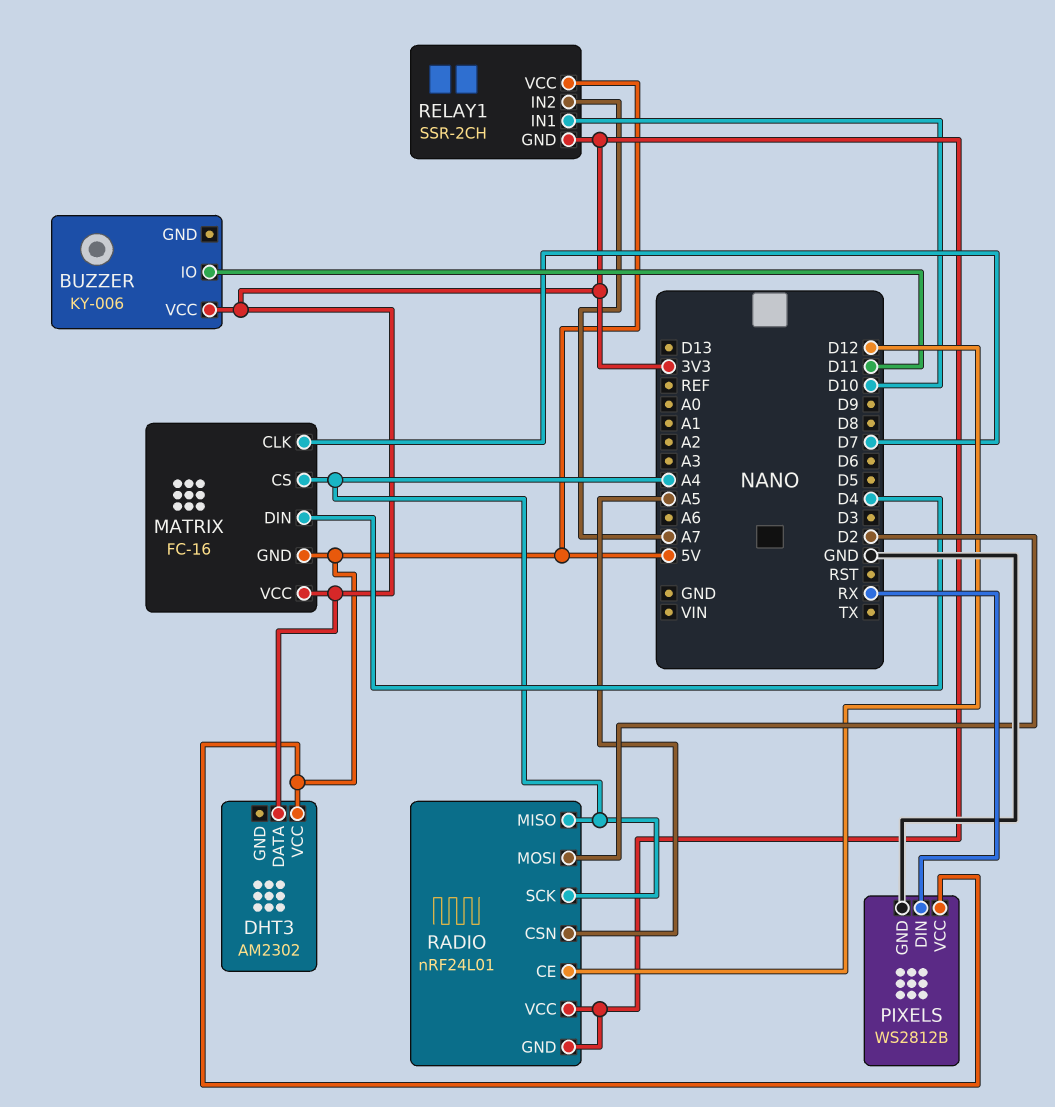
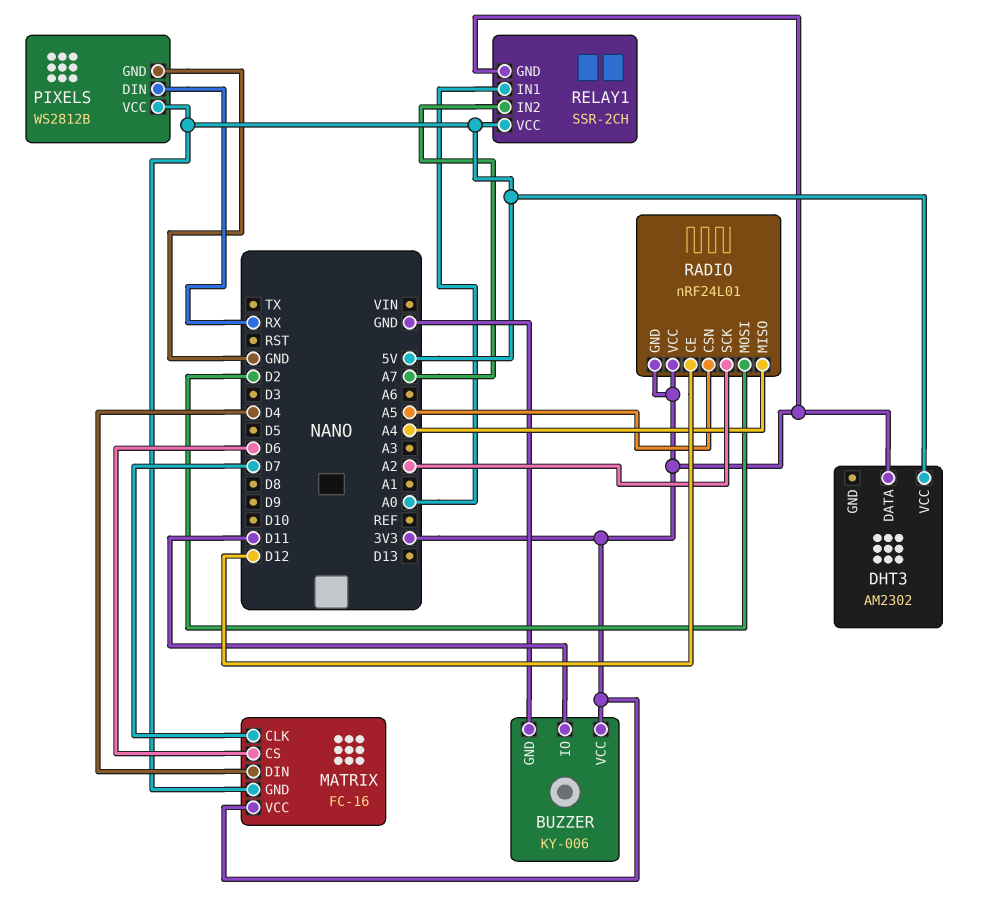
BUZZER pin GND: none -> GND
MATRIX pin CS: A4 -> D6
RADIO pin SCK: A4 -> A2
RELAY1 pin IN1: D10 -> A0

